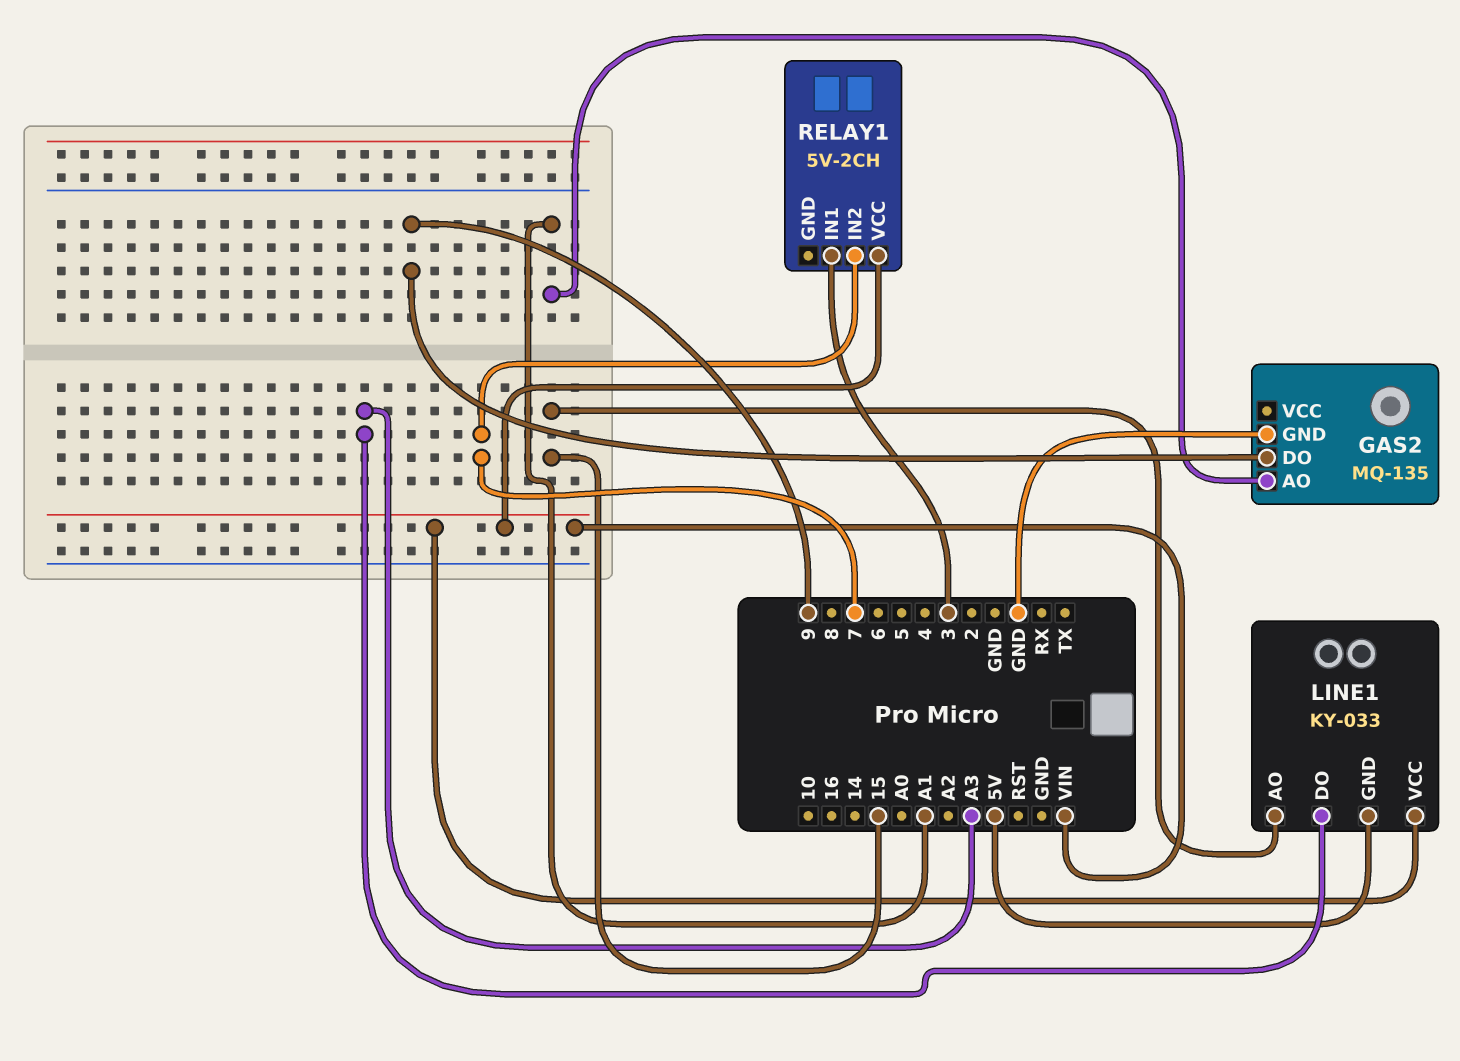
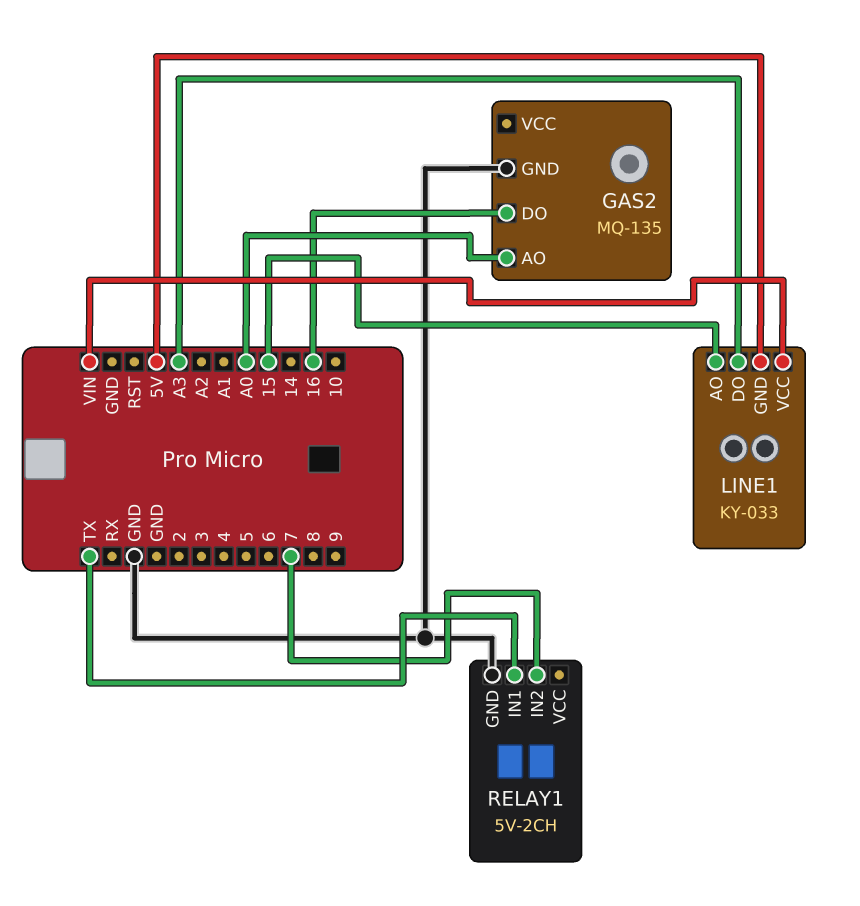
GAS2 pin AO: A1 -> A0
GAS2 pin DO: 9 -> 16
RELAY1 pin GND: none -> GND
RELAY1 pin IN1: 3 -> TX
RELAY1 pin VCC: VIN -> none

